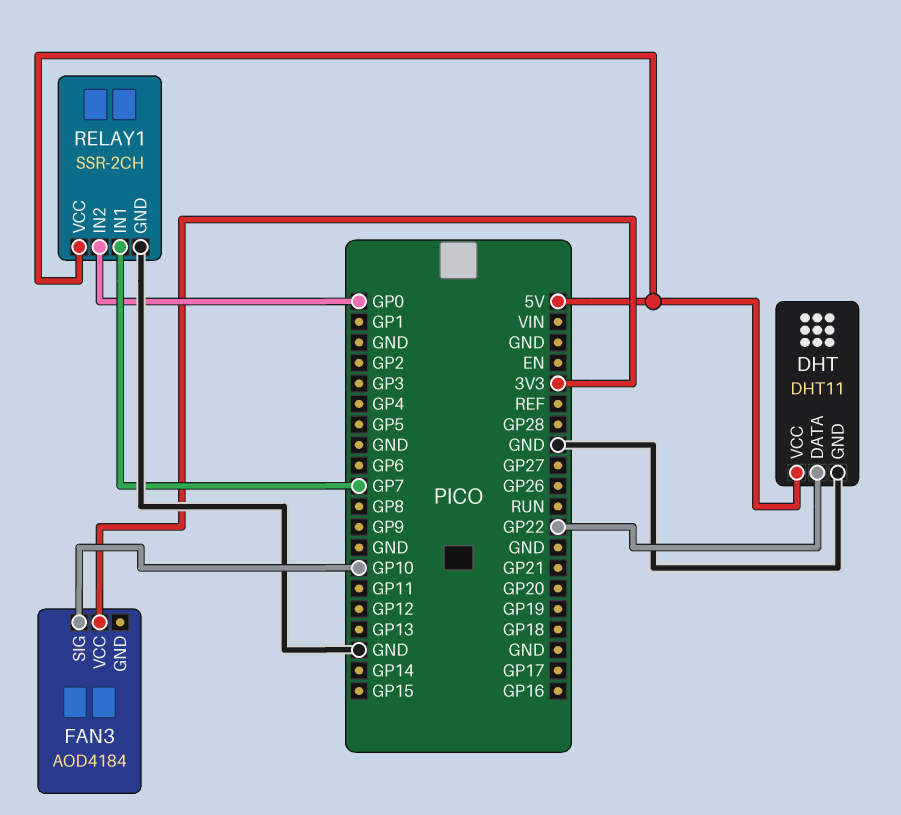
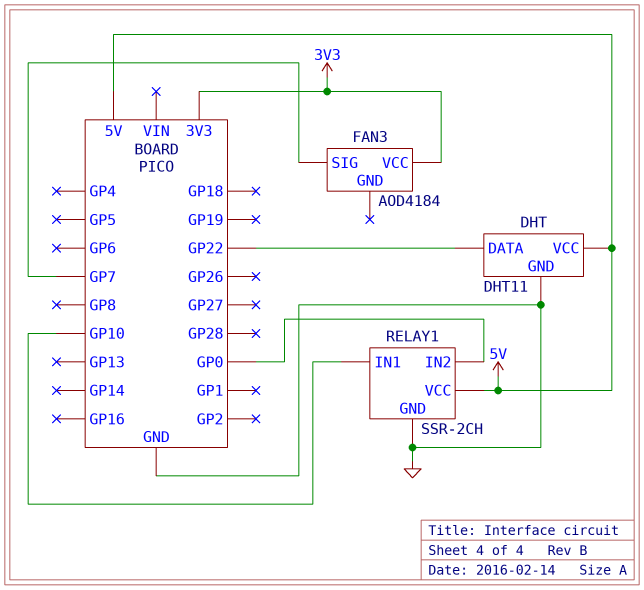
FAN3 pin SIG: GP10 -> GP7
RELAY1 pin IN1: GP7 -> GP10

